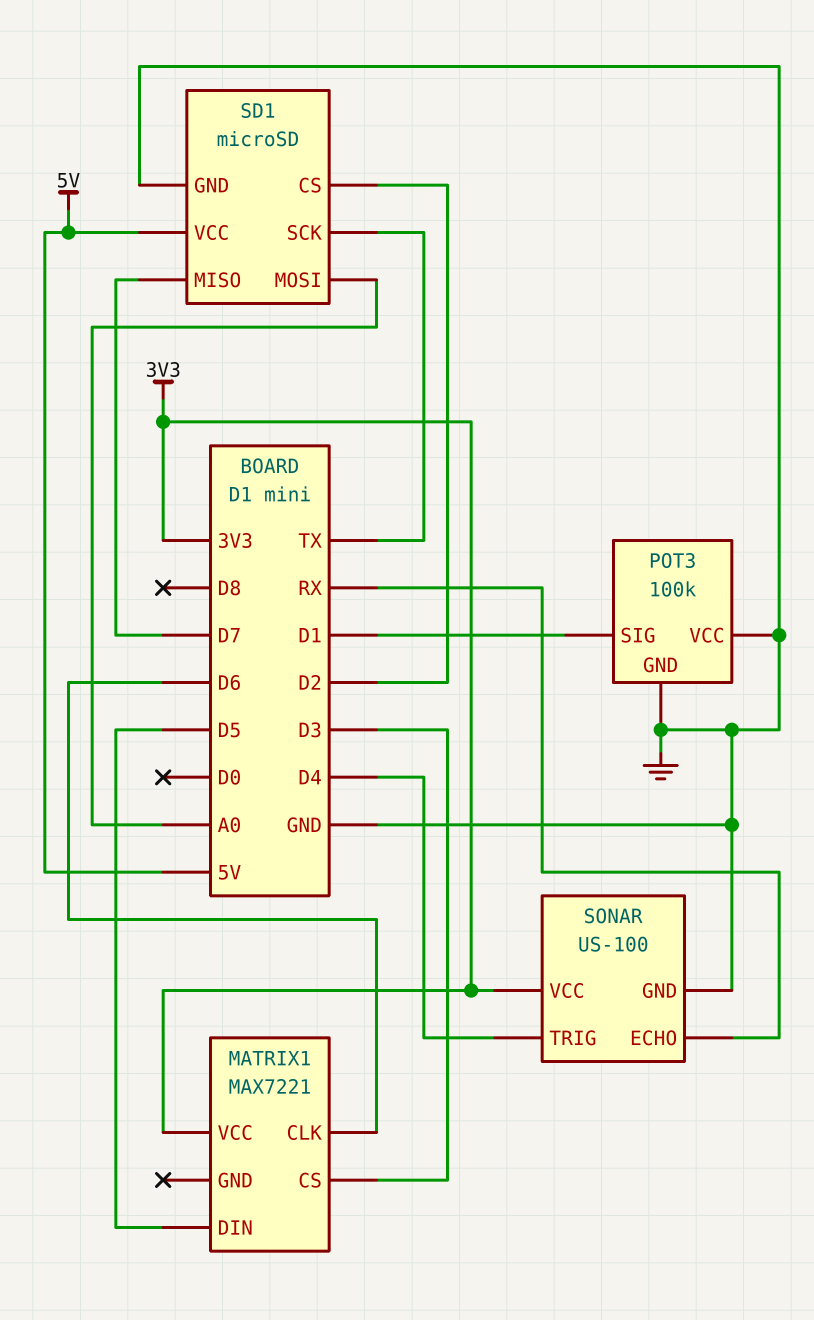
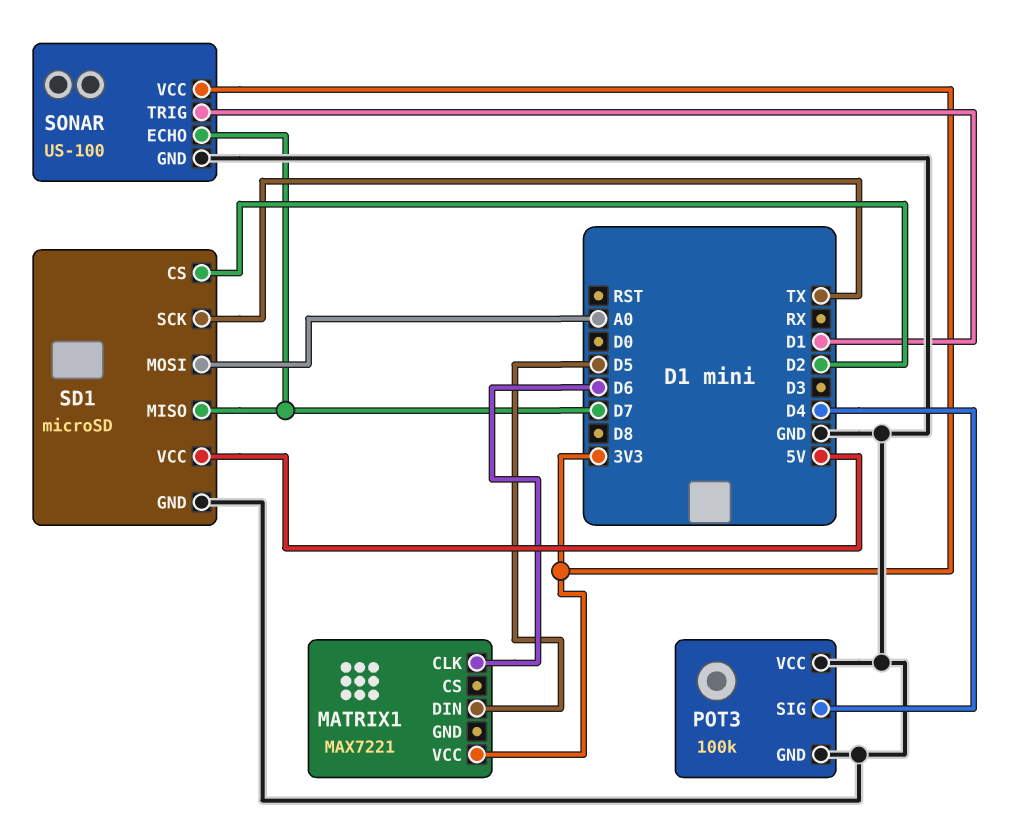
MATRIX1 pin CS: D3 -> none
POT3 pin SIG: D1 -> D4
SONAR pin ECHO: RX -> D7
SONAR pin TRIG: D4 -> D1

